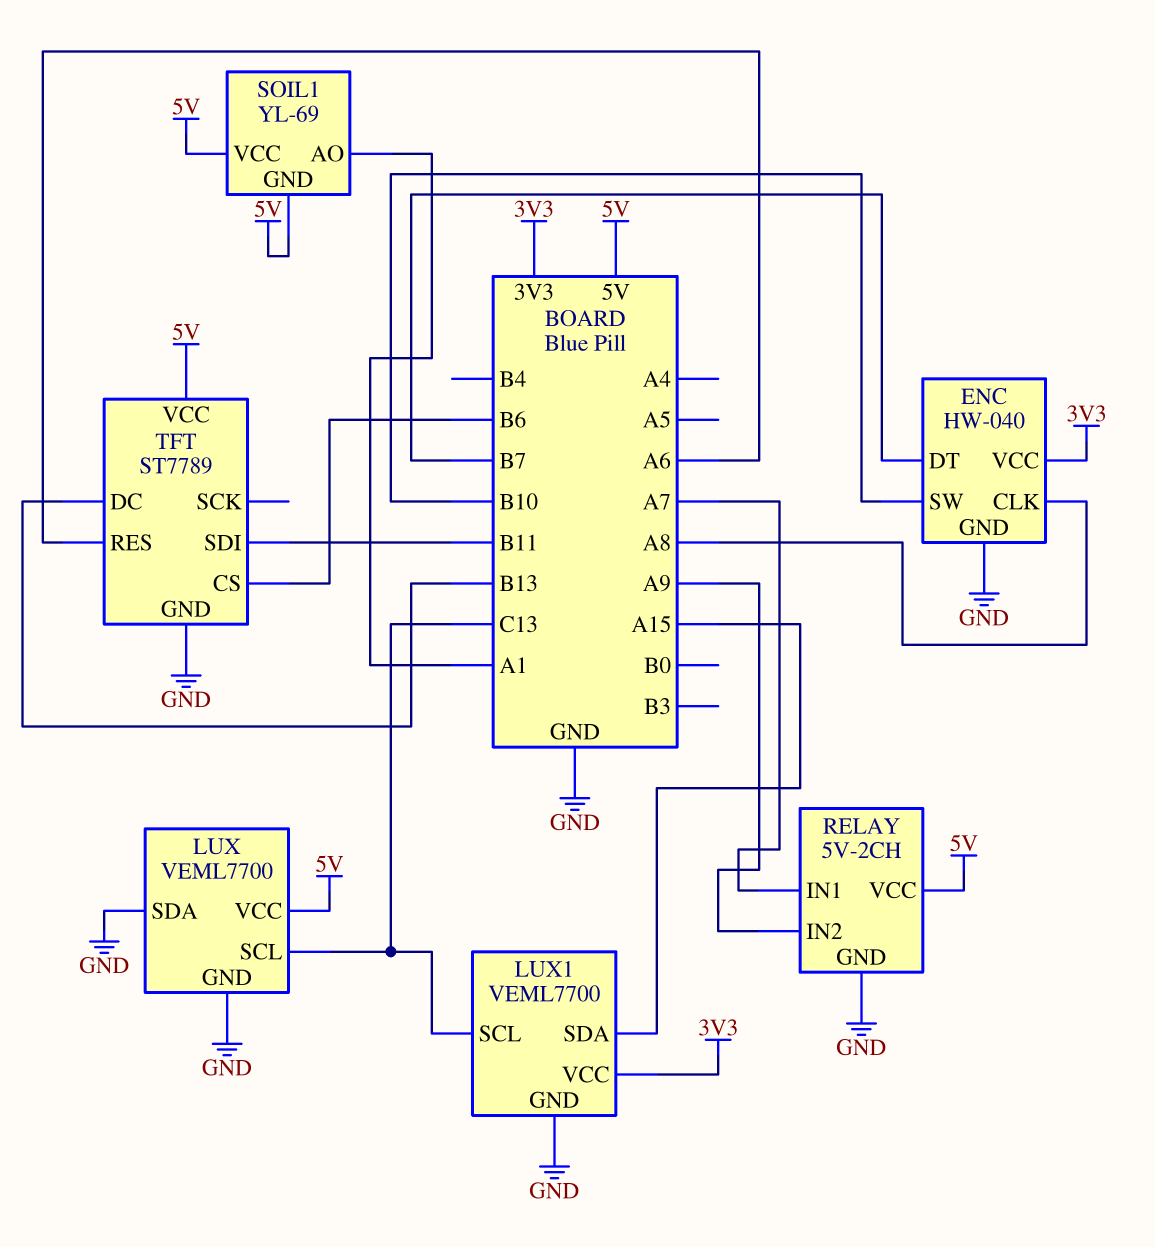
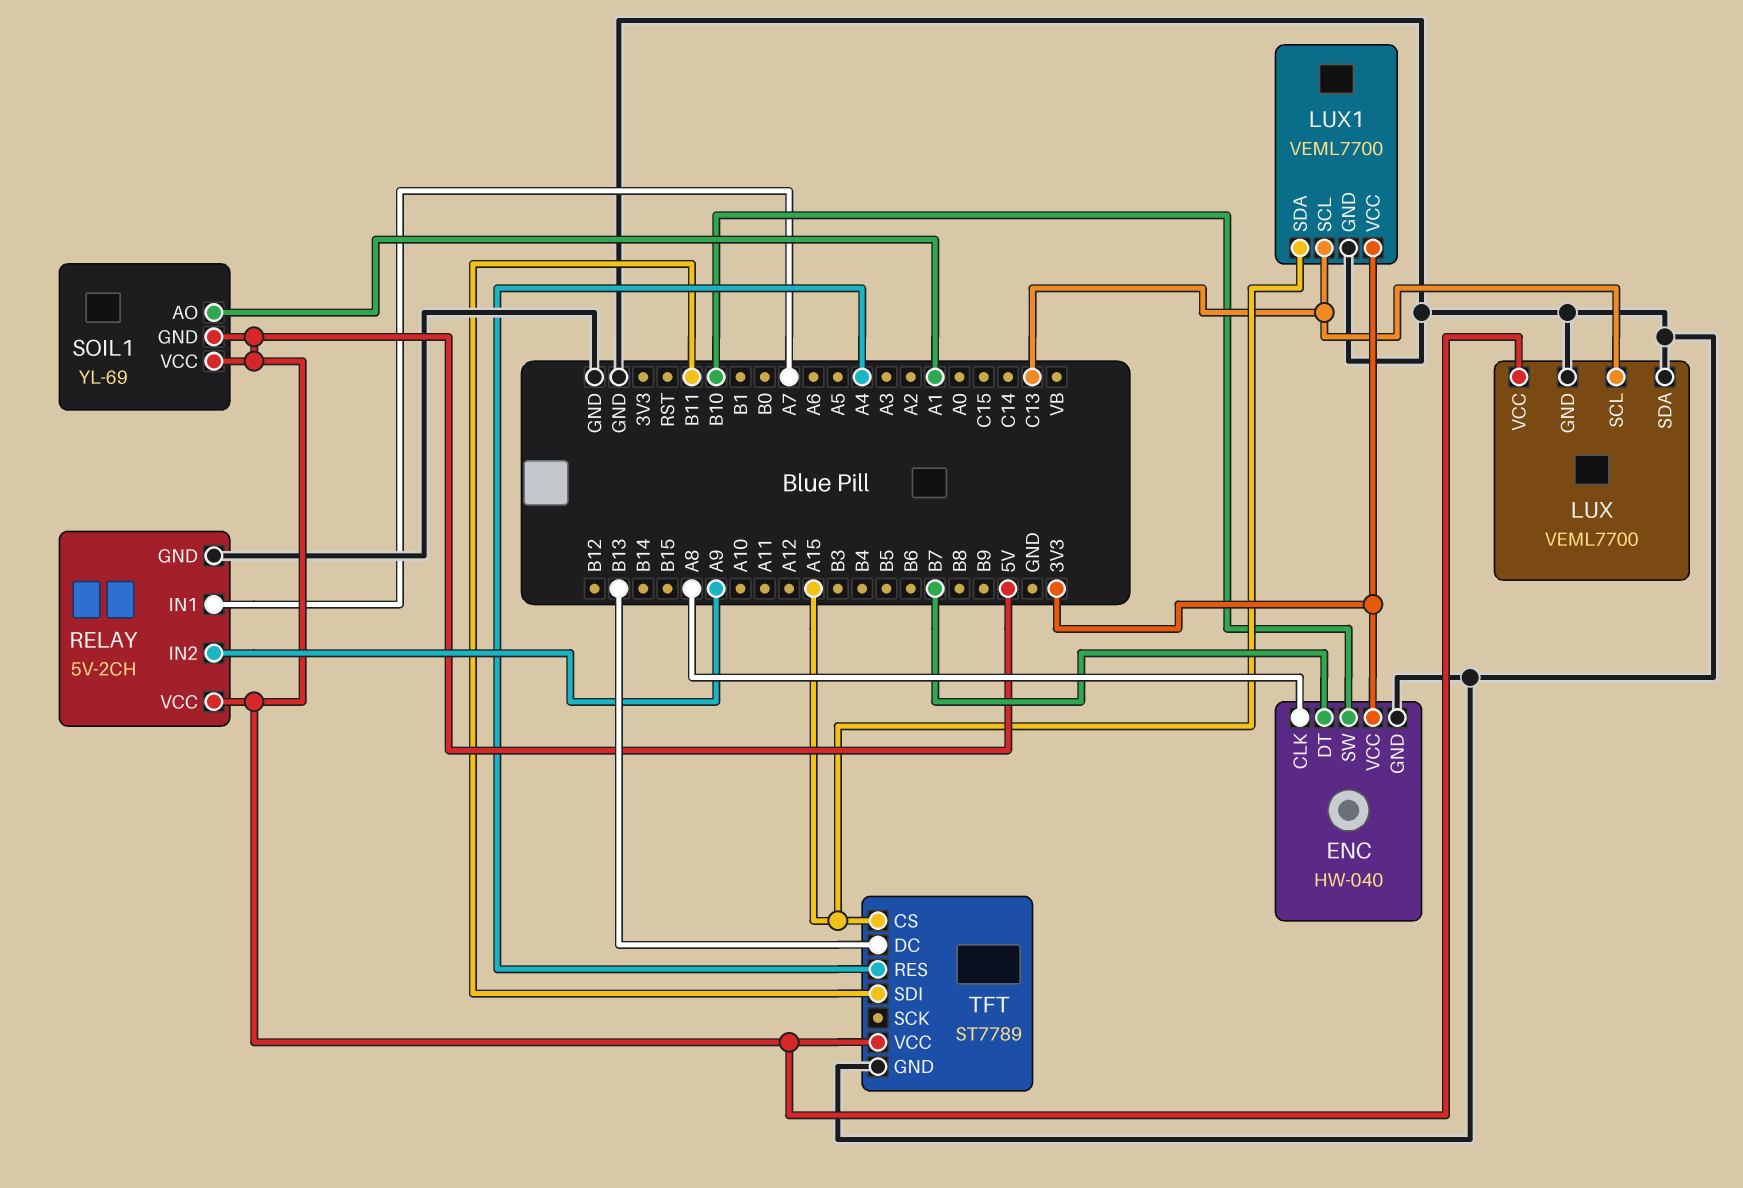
TFT pin CS: B6 -> A15
TFT pin RES: A6 -> A4

